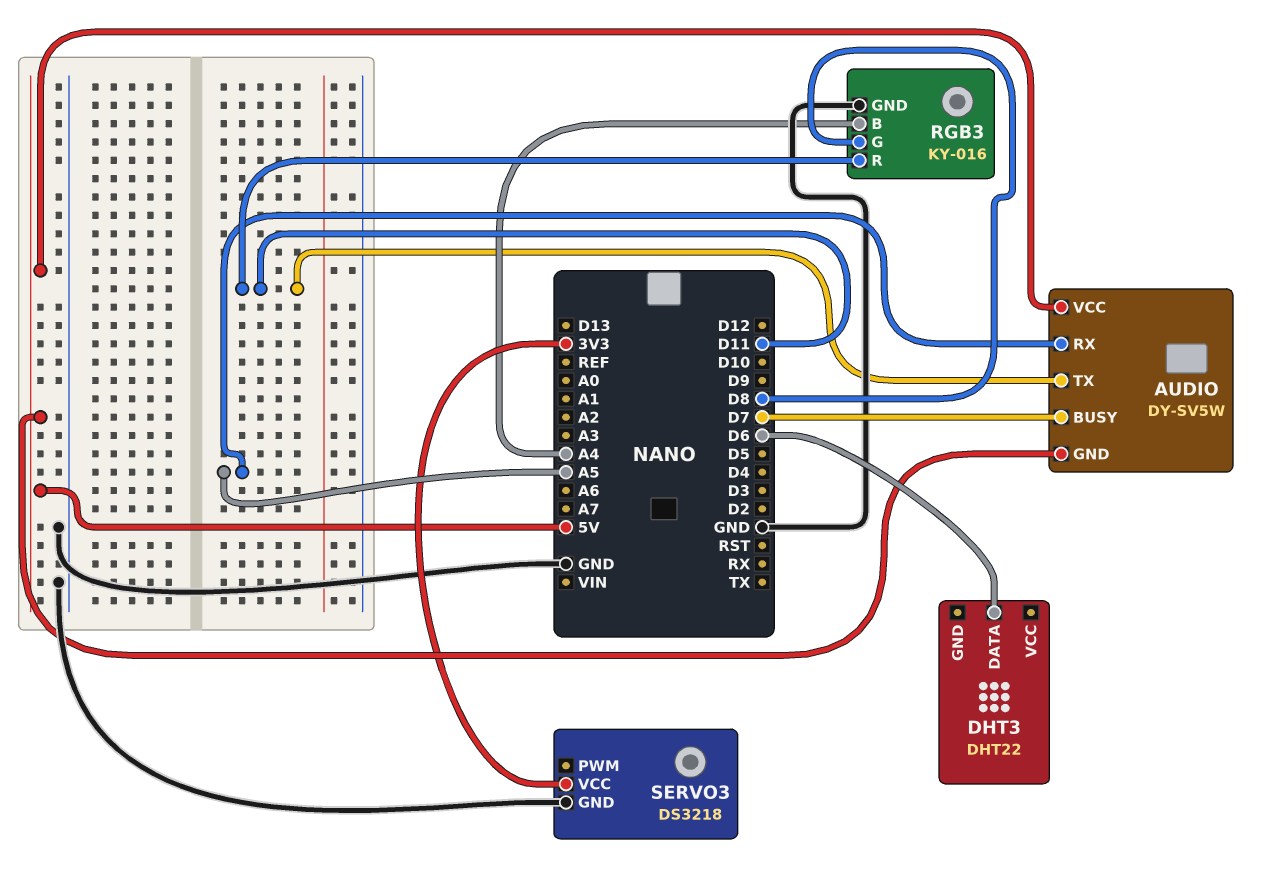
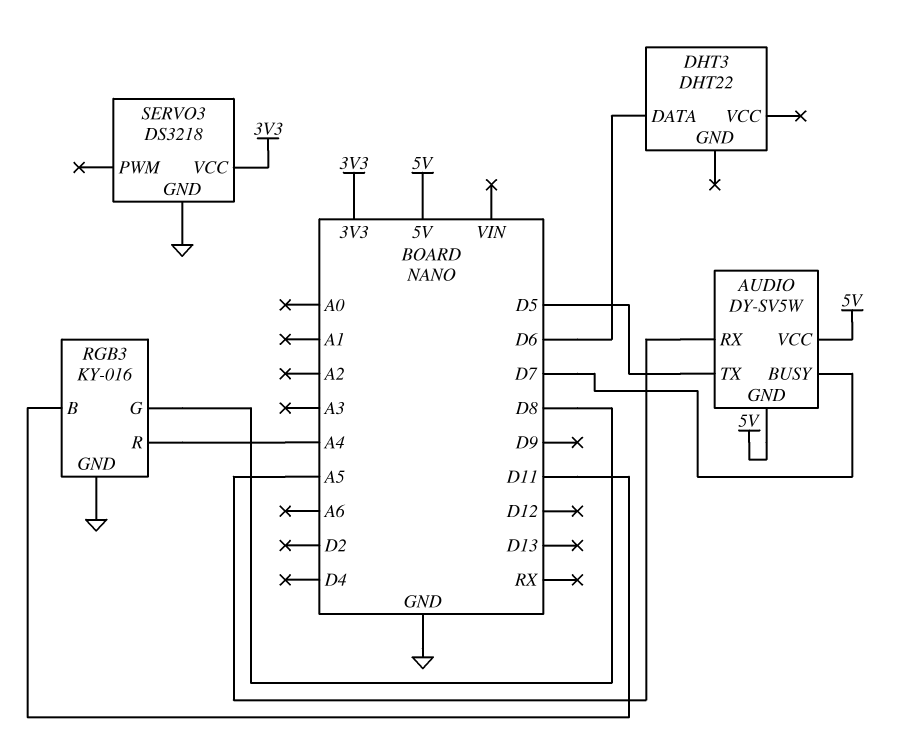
AUDIO pin TX: D11 -> D5
RGB3 pin B: A4 -> D11
RGB3 pin R: D11 -> A4

